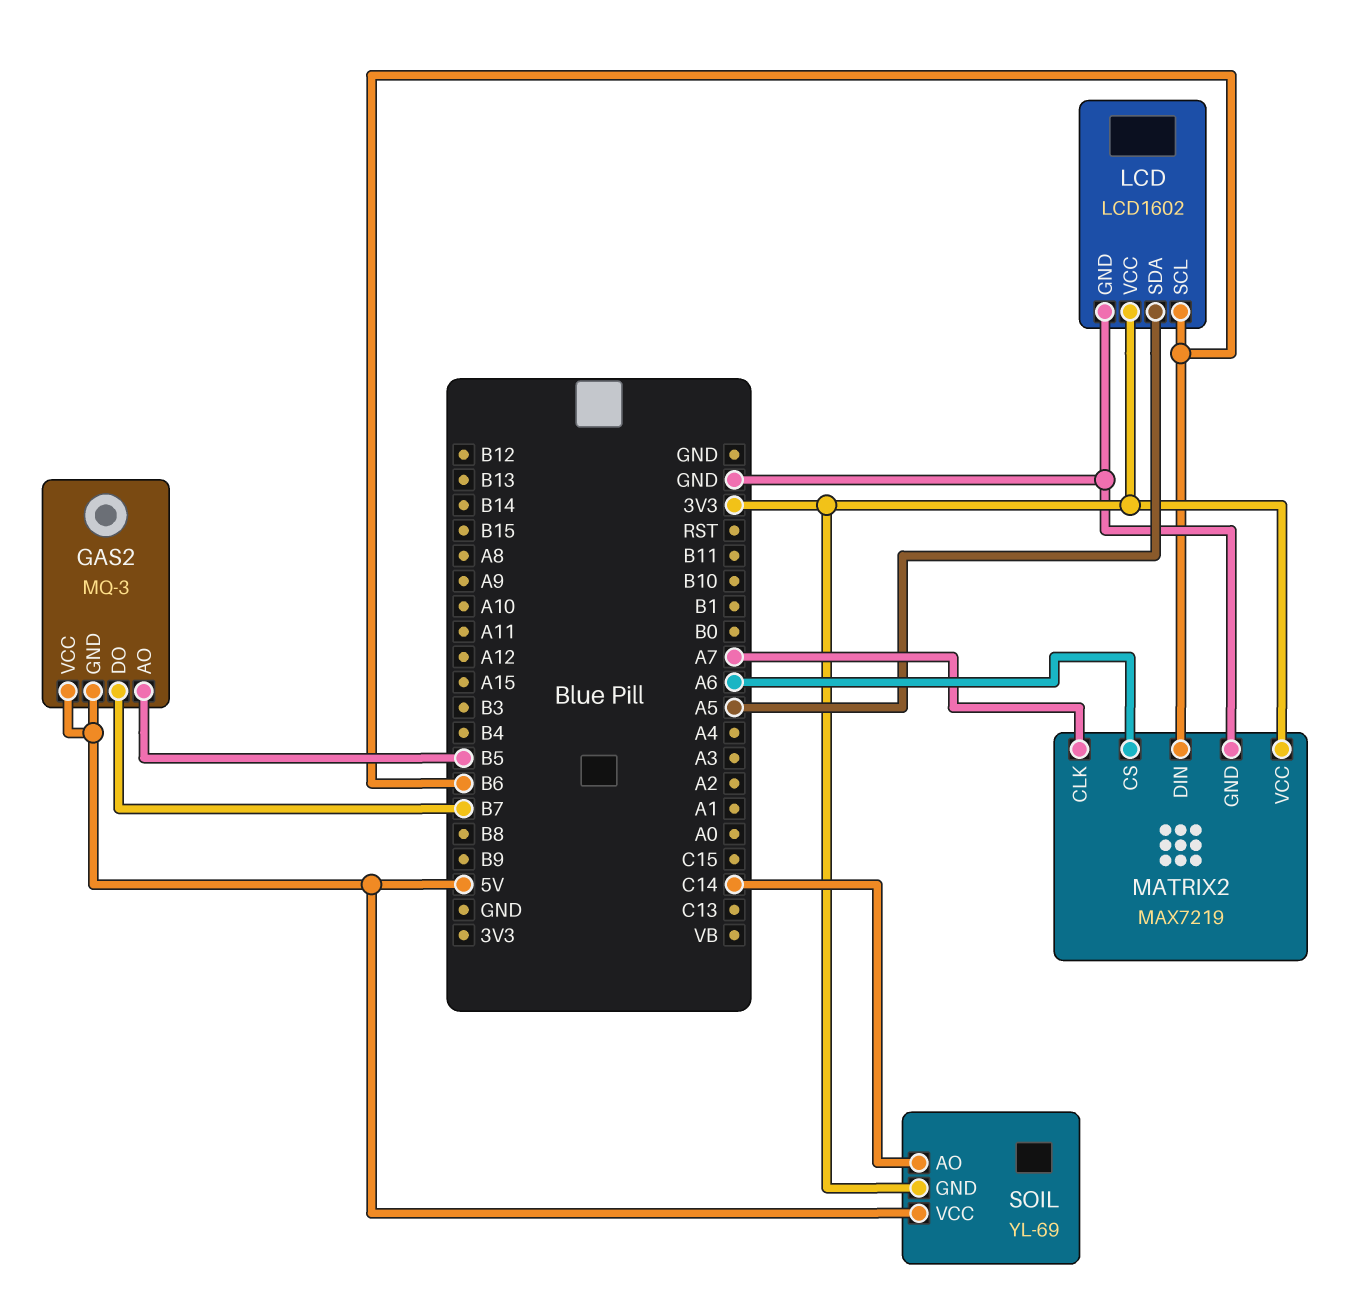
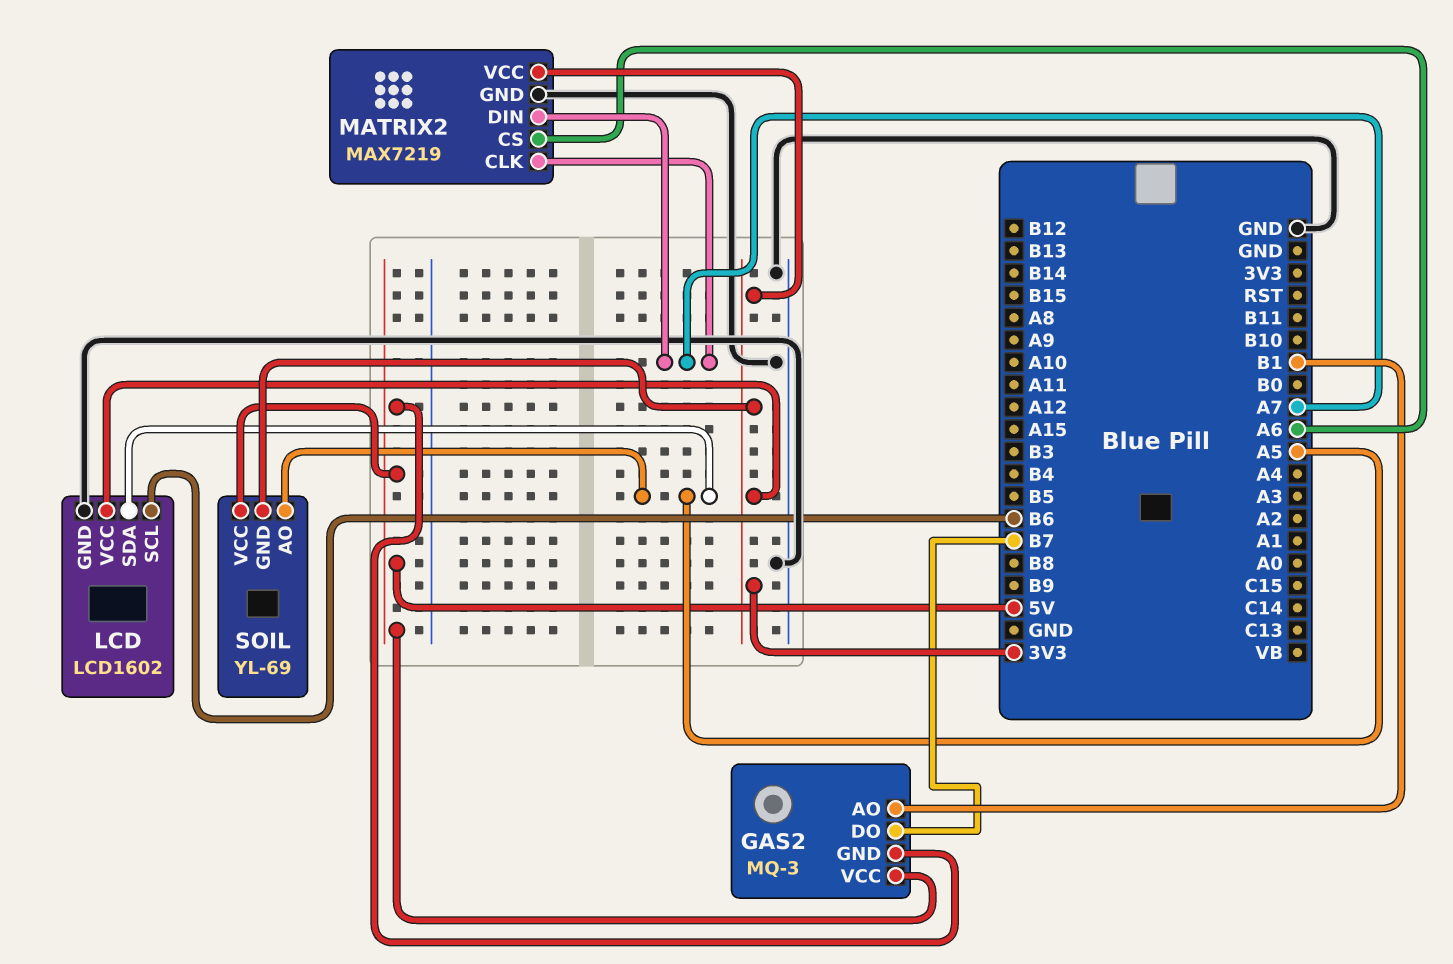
GAS2 pin AO: B5 -> B1
MATRIX2 pin DIN: B6 -> A7
SOIL pin AO: C14 -> A5

